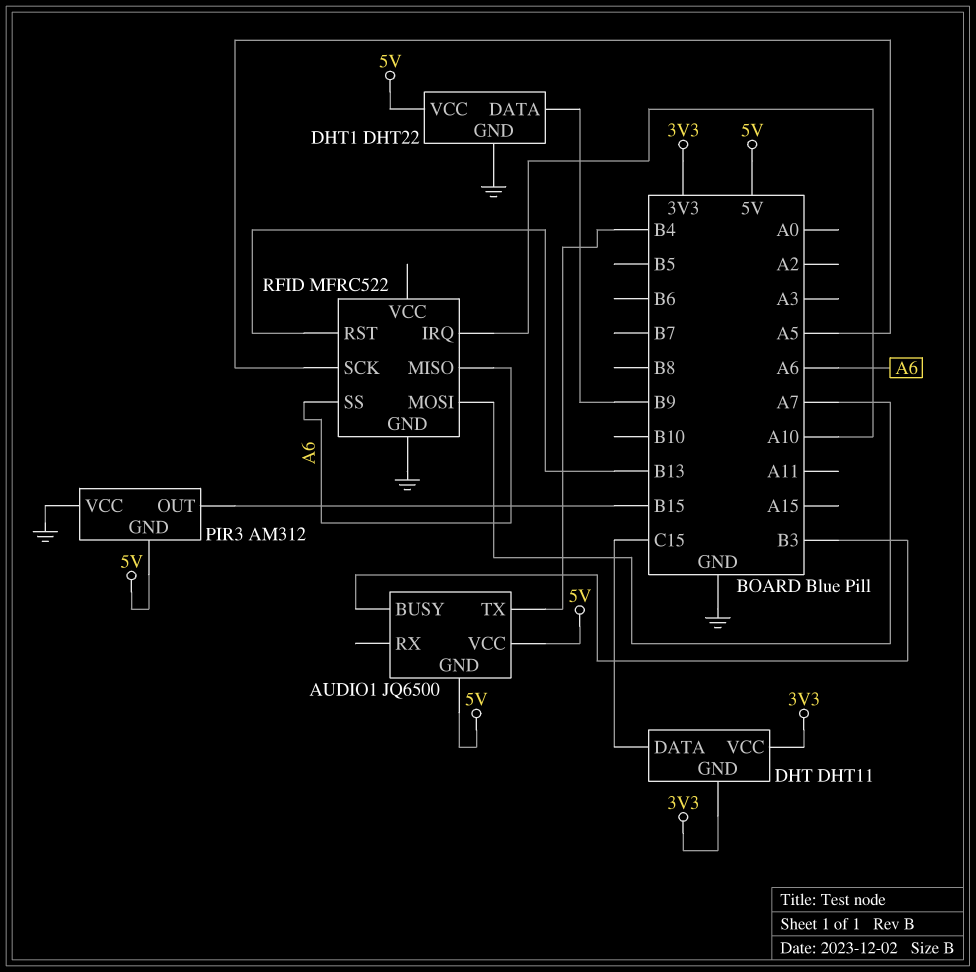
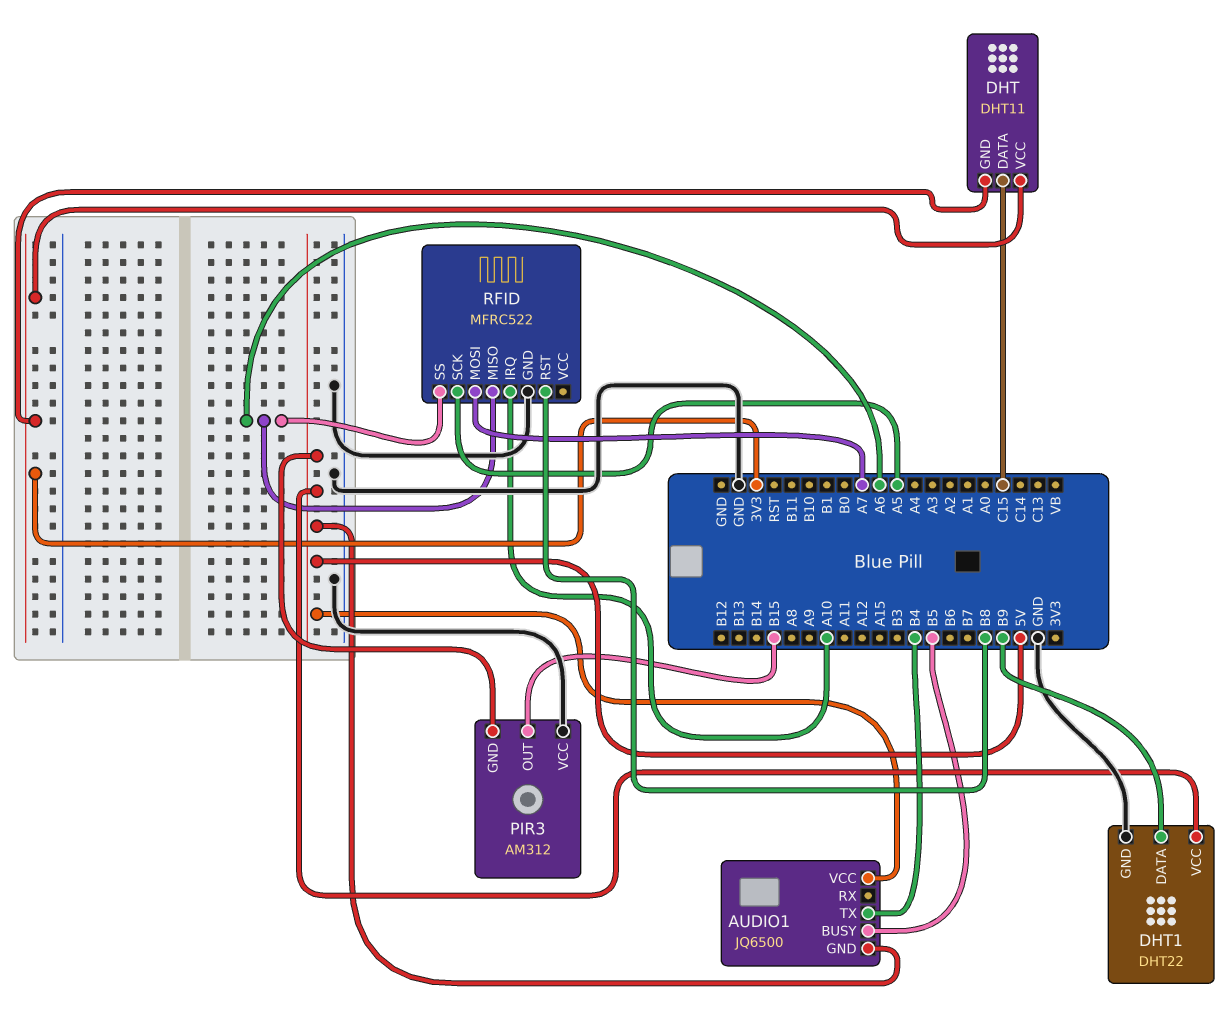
AUDIO1 pin BUSY: B3 -> B5
RFID pin RST: B13 -> B8

